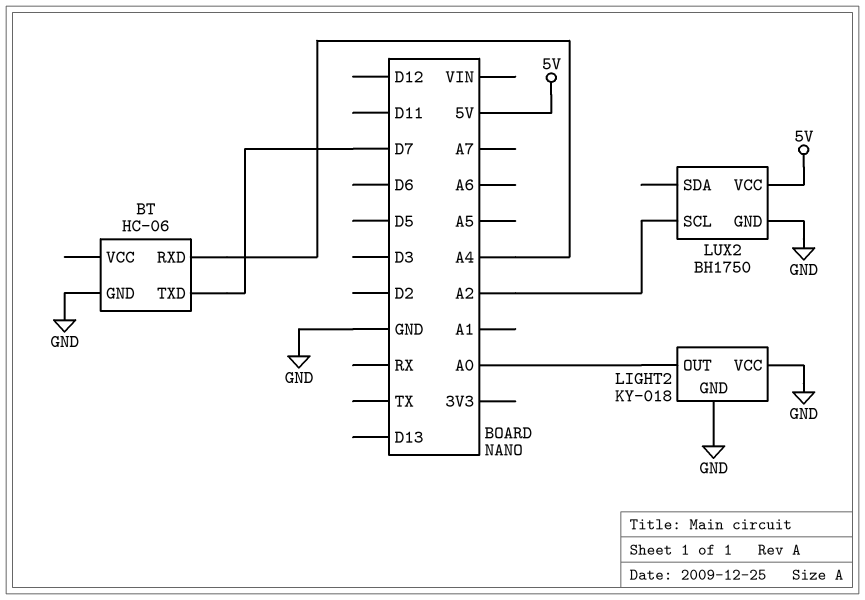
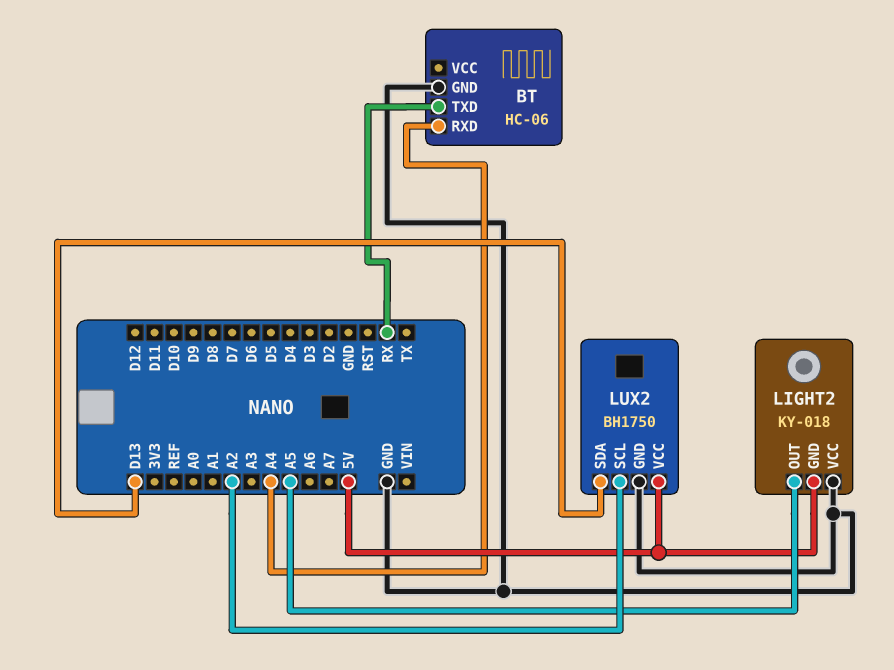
BT pin TXD: D7 -> RX
LIGHT2 pin GND: GND -> 5V
LIGHT2 pin OUT: A0 -> A5
LUX2 pin SDA: none -> D13

